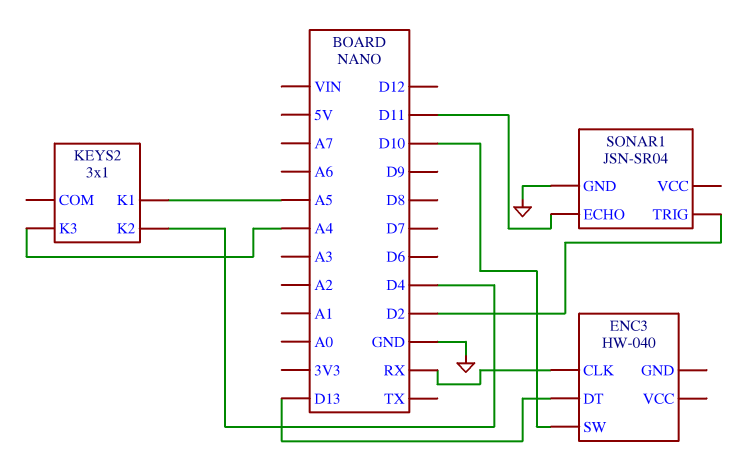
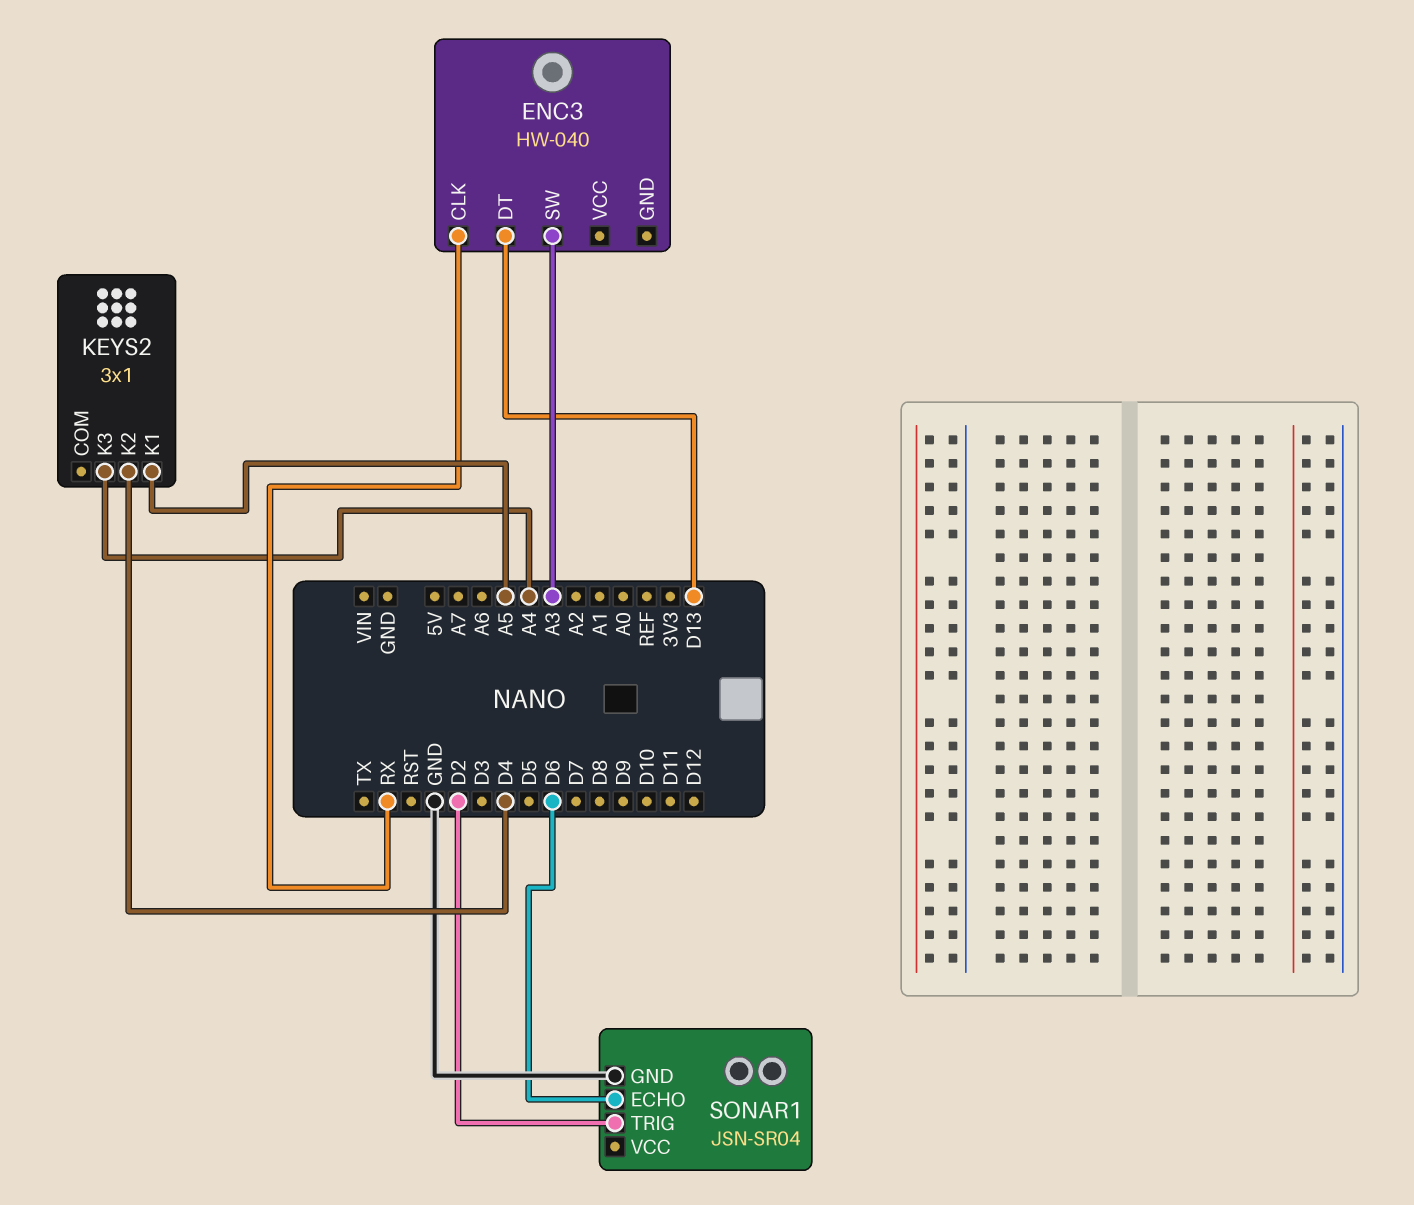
ENC3 pin SW: D10 -> A3
SONAR1 pin ECHO: D11 -> D6

